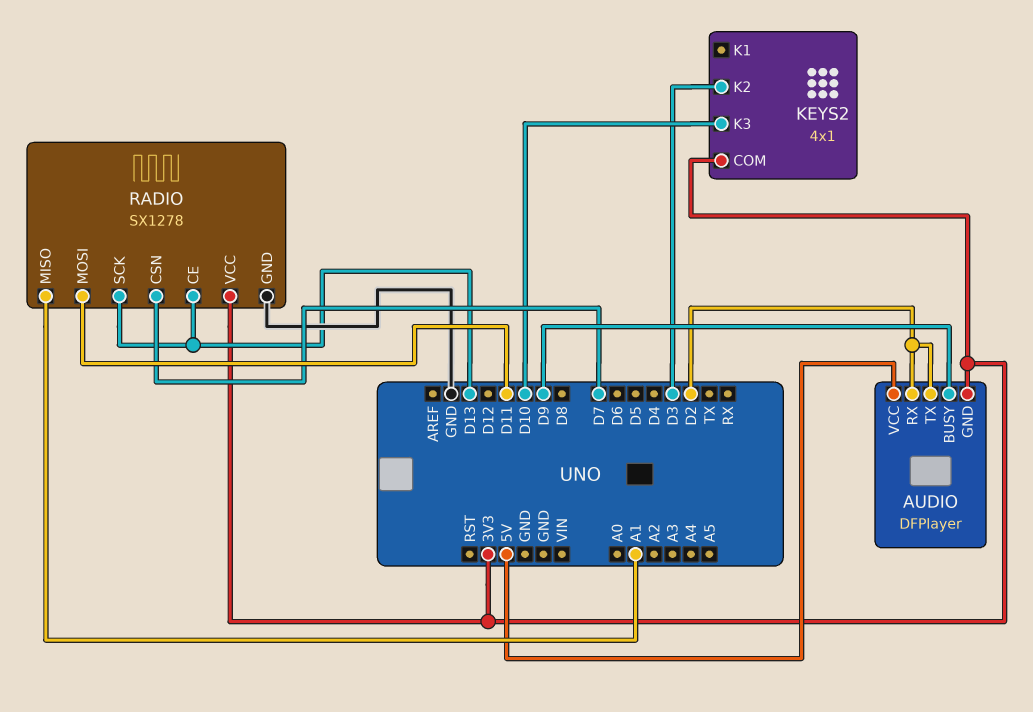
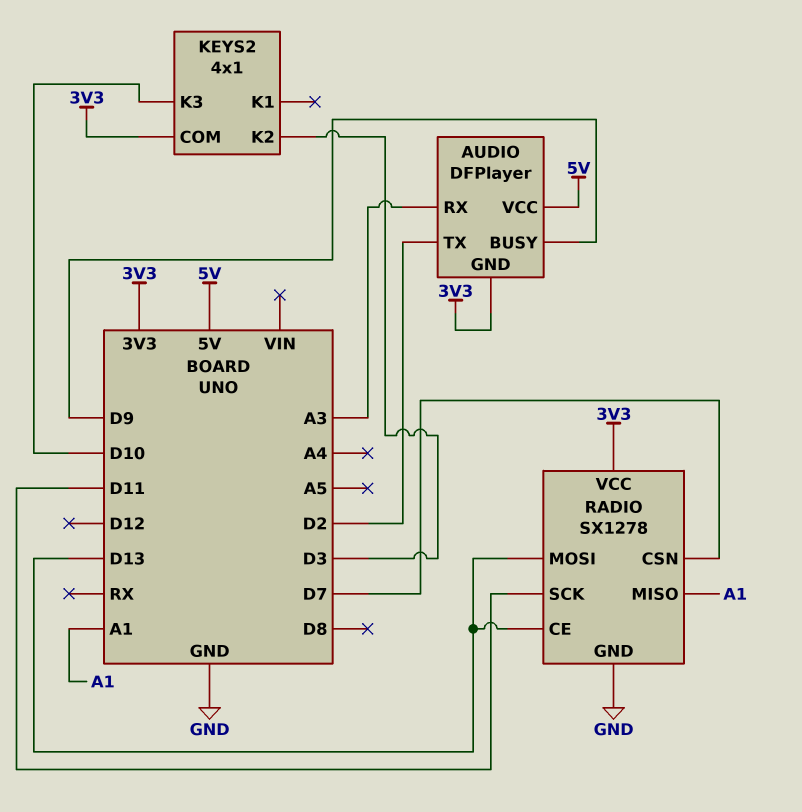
AUDIO pin RX: D2 -> A3
RADIO pin MOSI: D11 -> D13
RADIO pin SCK: D13 -> D11

